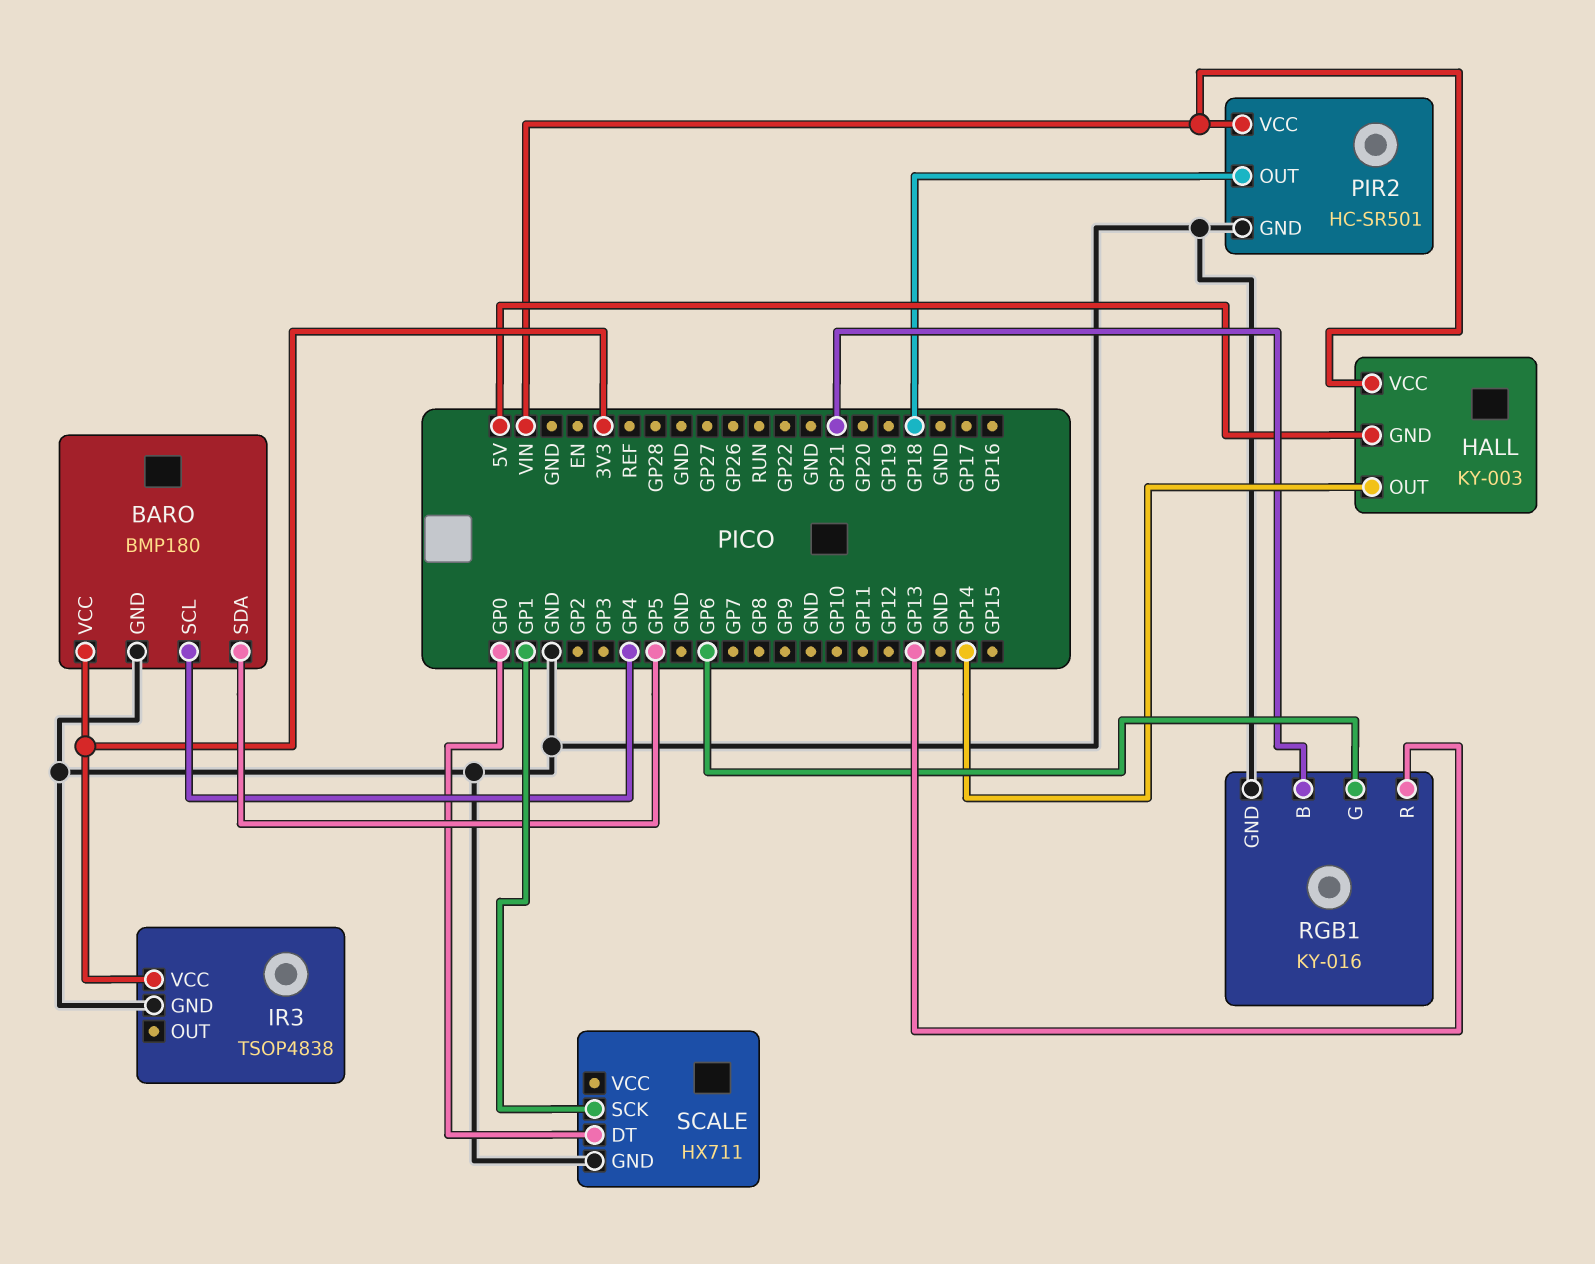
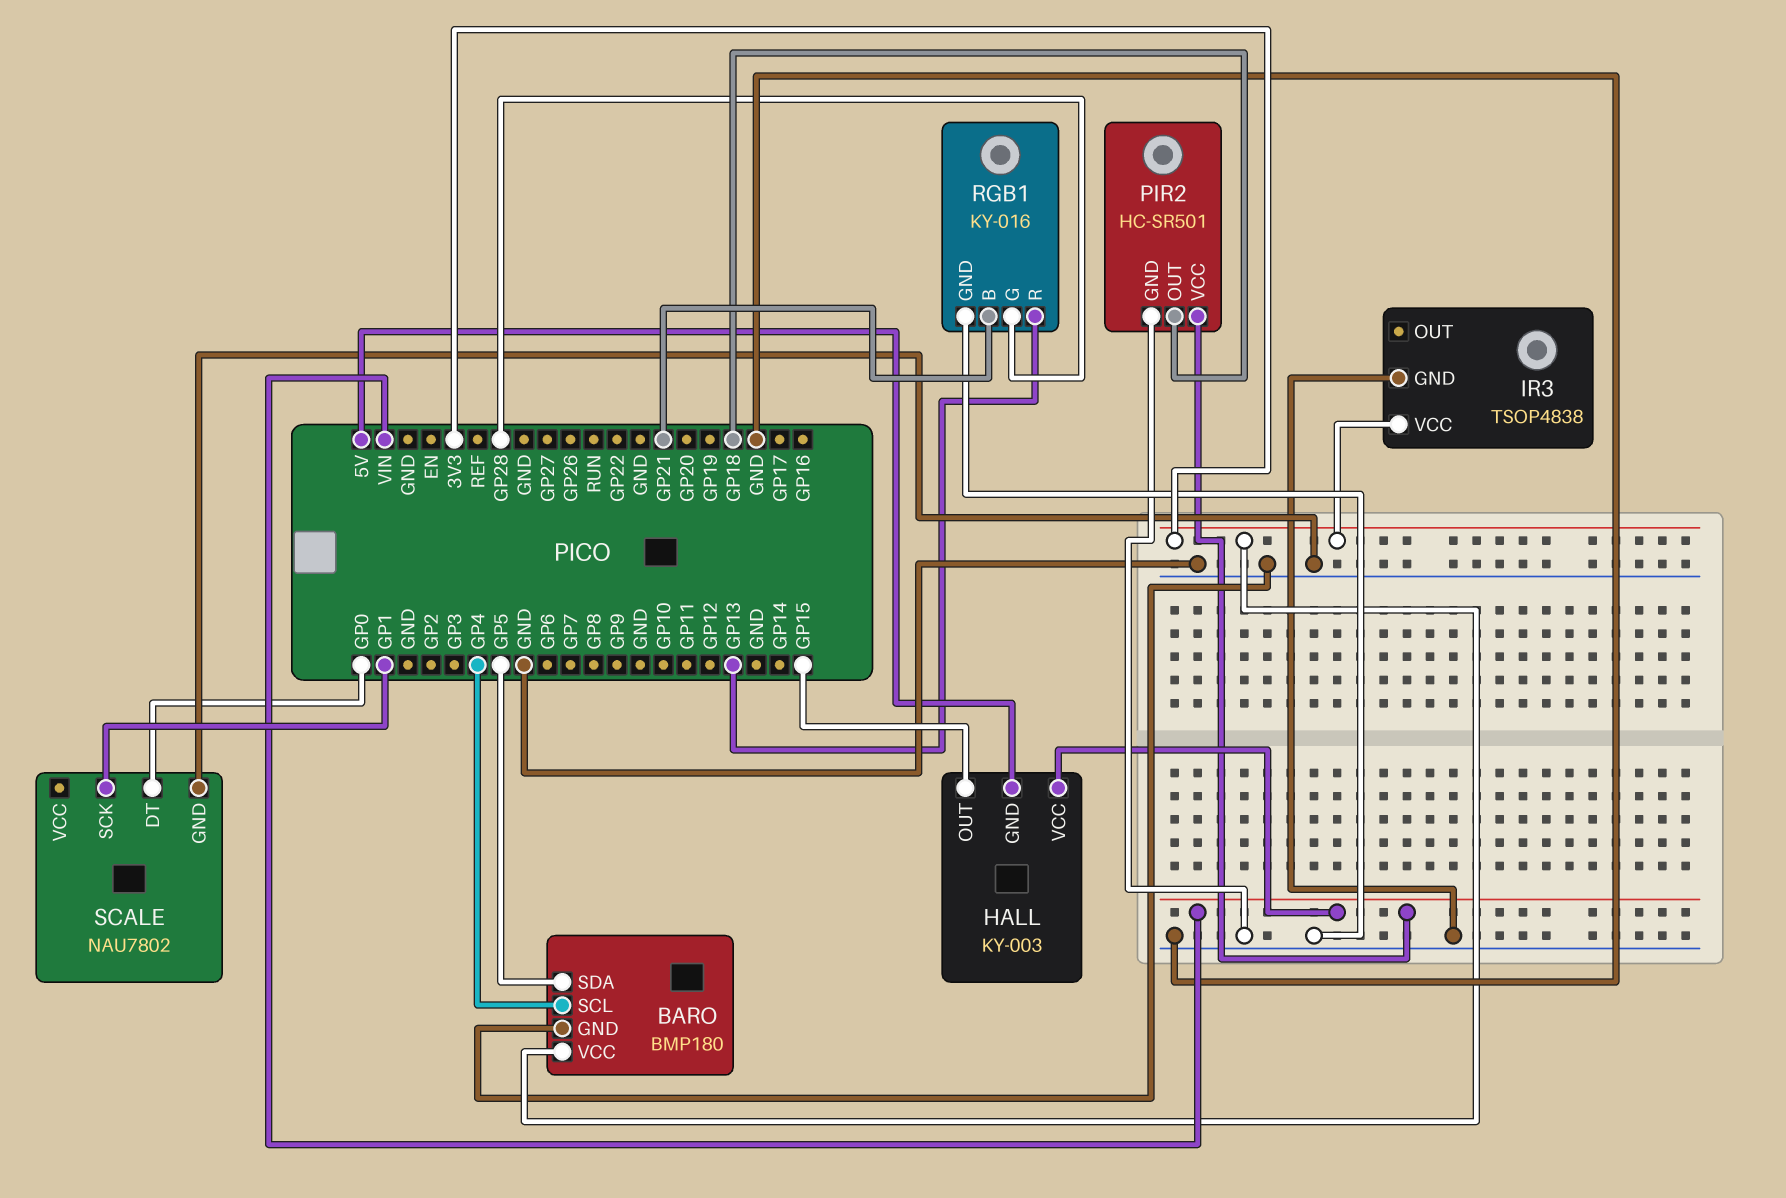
HALL pin OUT: GP14 -> GP15
RGB1 pin G: GP6 -> GP28
SCALE: HX711 -> NAU7802

